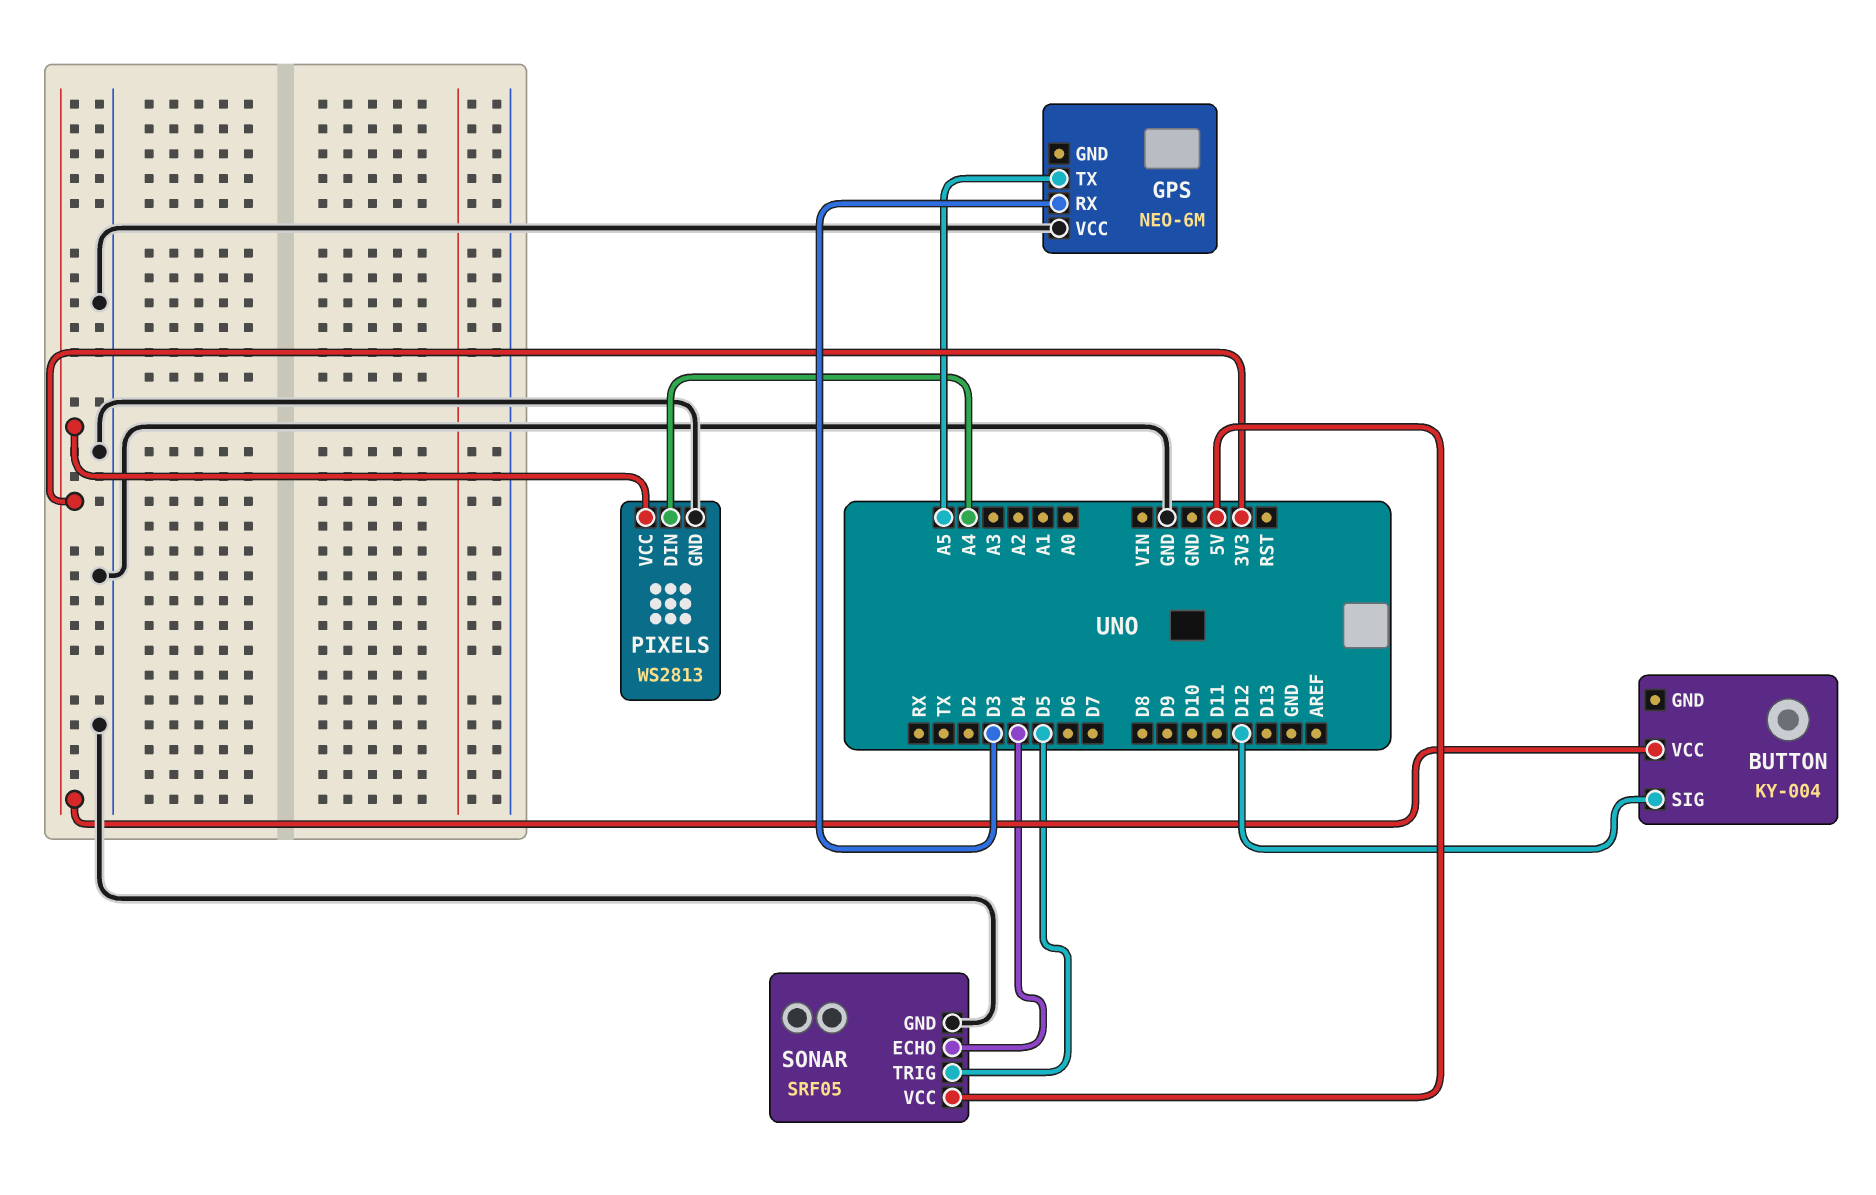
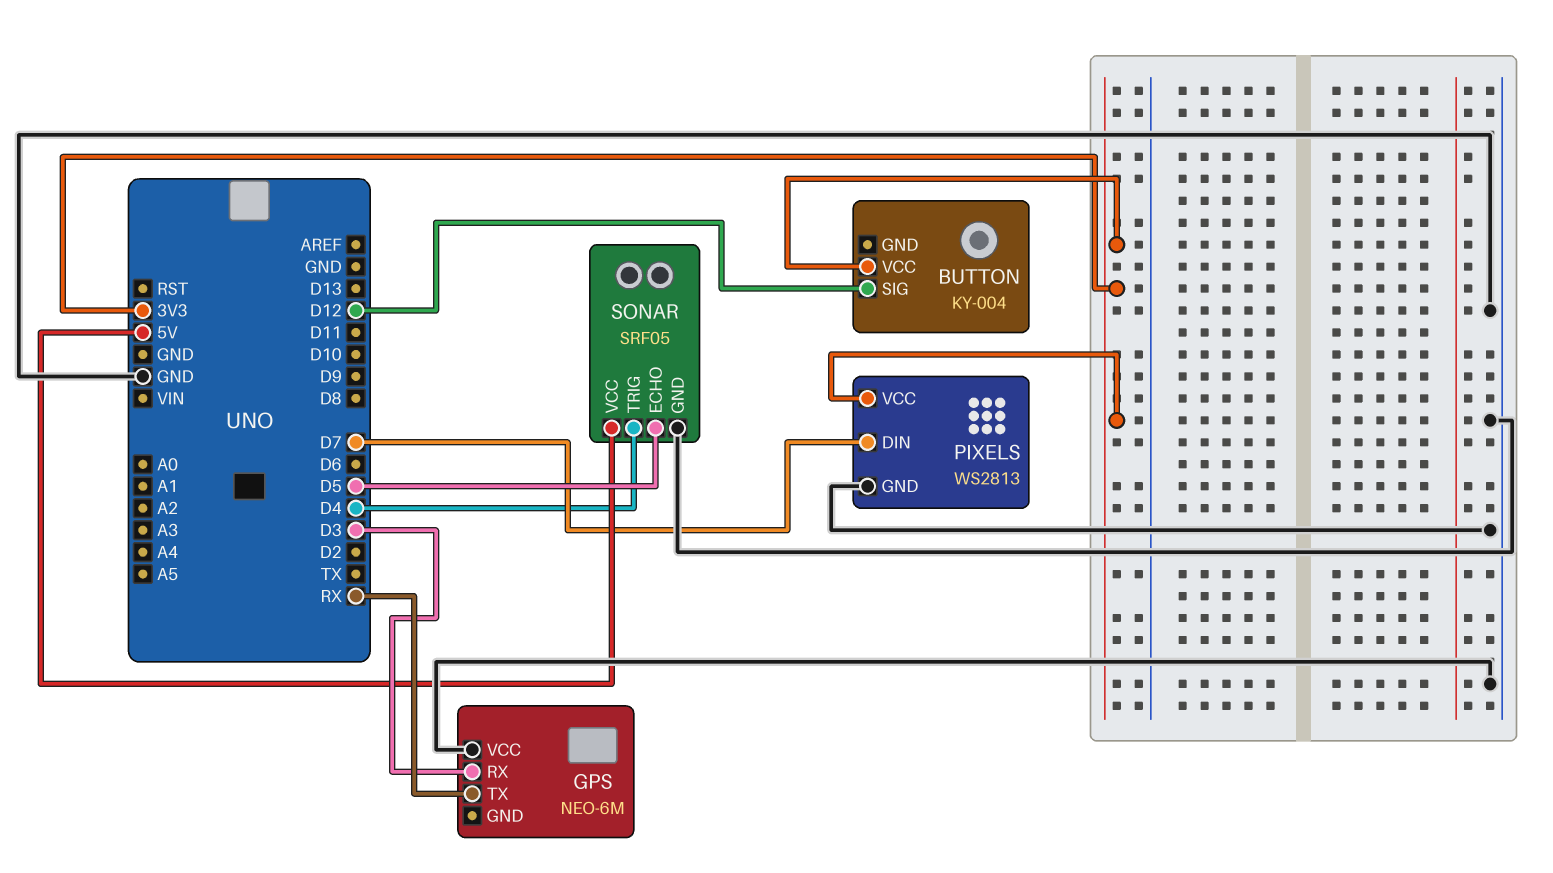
GPS pin TX: A5 -> RX
PIXELS pin DIN: A4 -> D7
SONAR pin ECHO: D4 -> D5
SONAR pin TRIG: D5 -> D4

